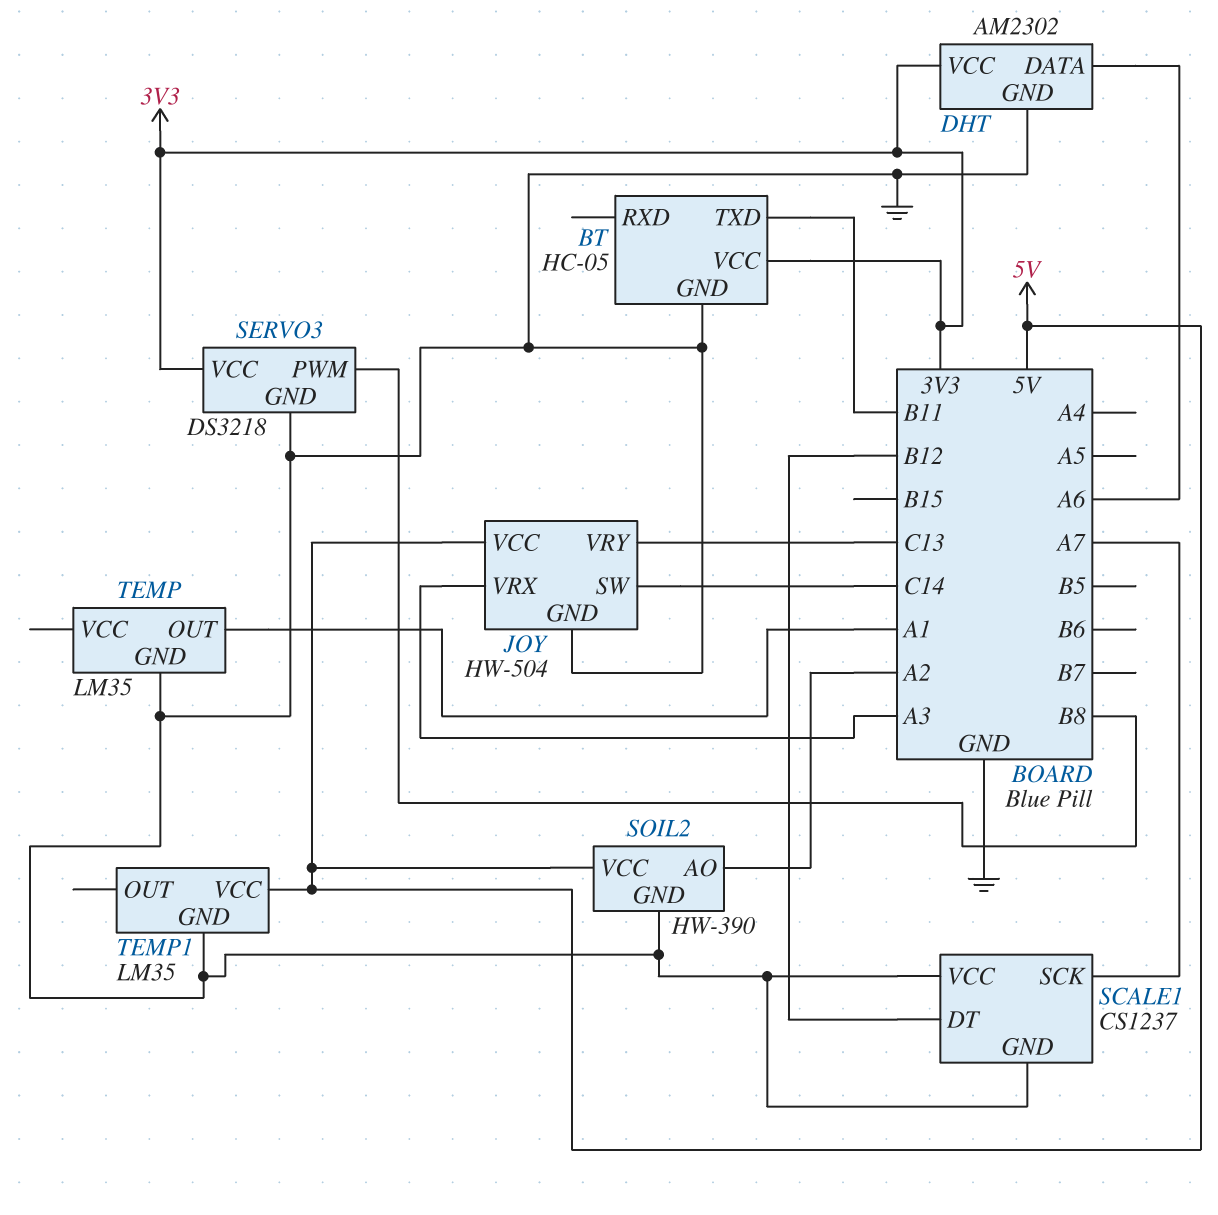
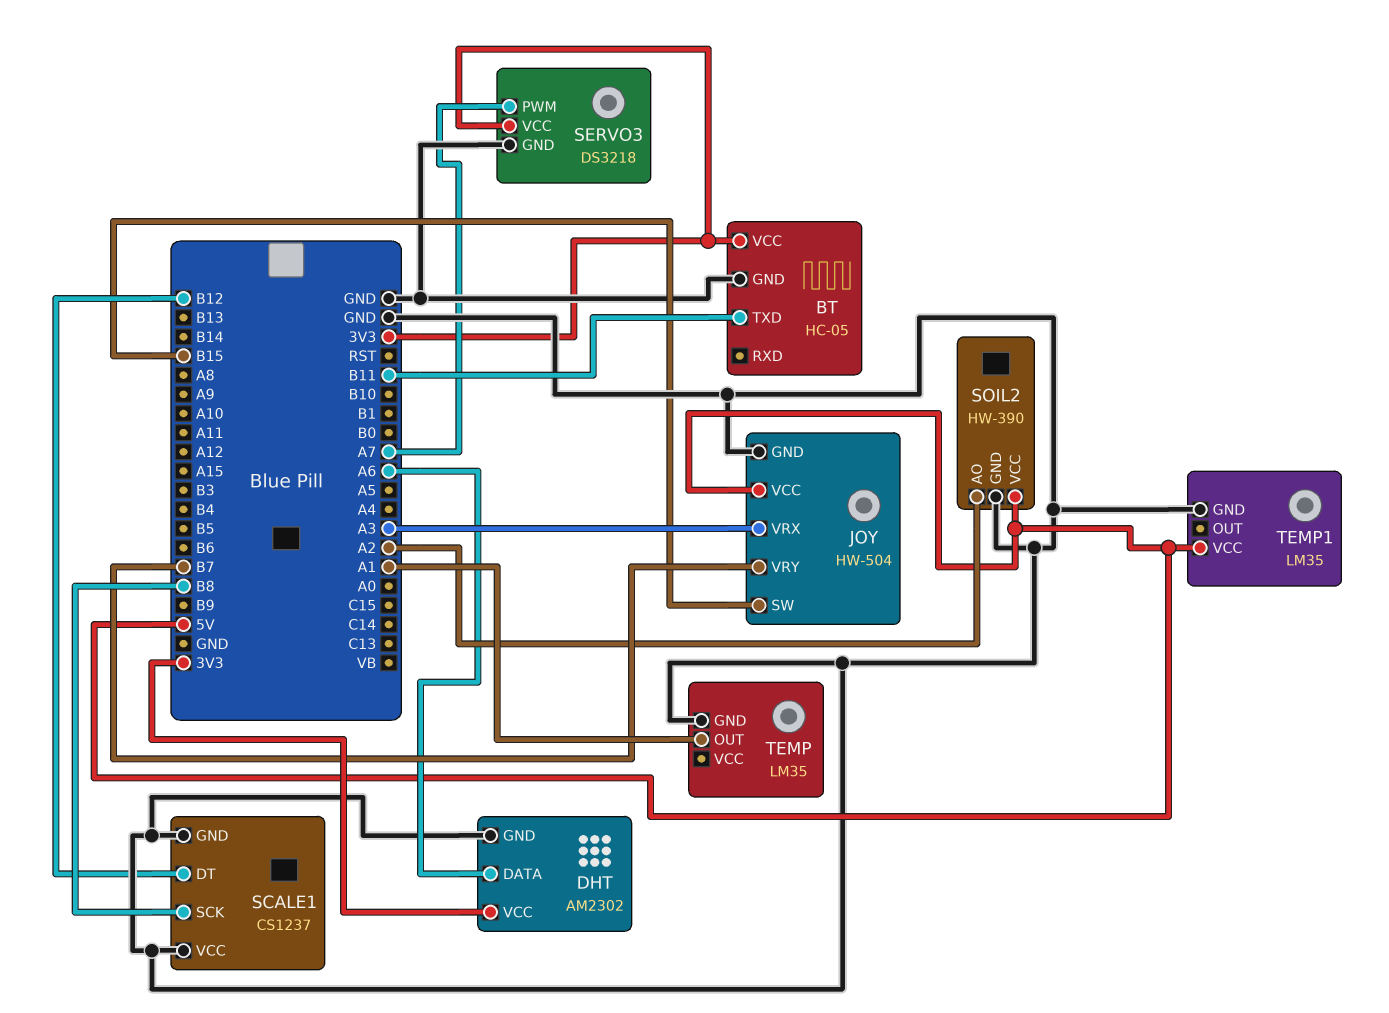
JOY pin SW: C14 -> B15
JOY pin VRY: C13 -> B7
SCALE1 pin SCK: A7 -> B8
SERVO3 pin PWM: B8 -> A7

